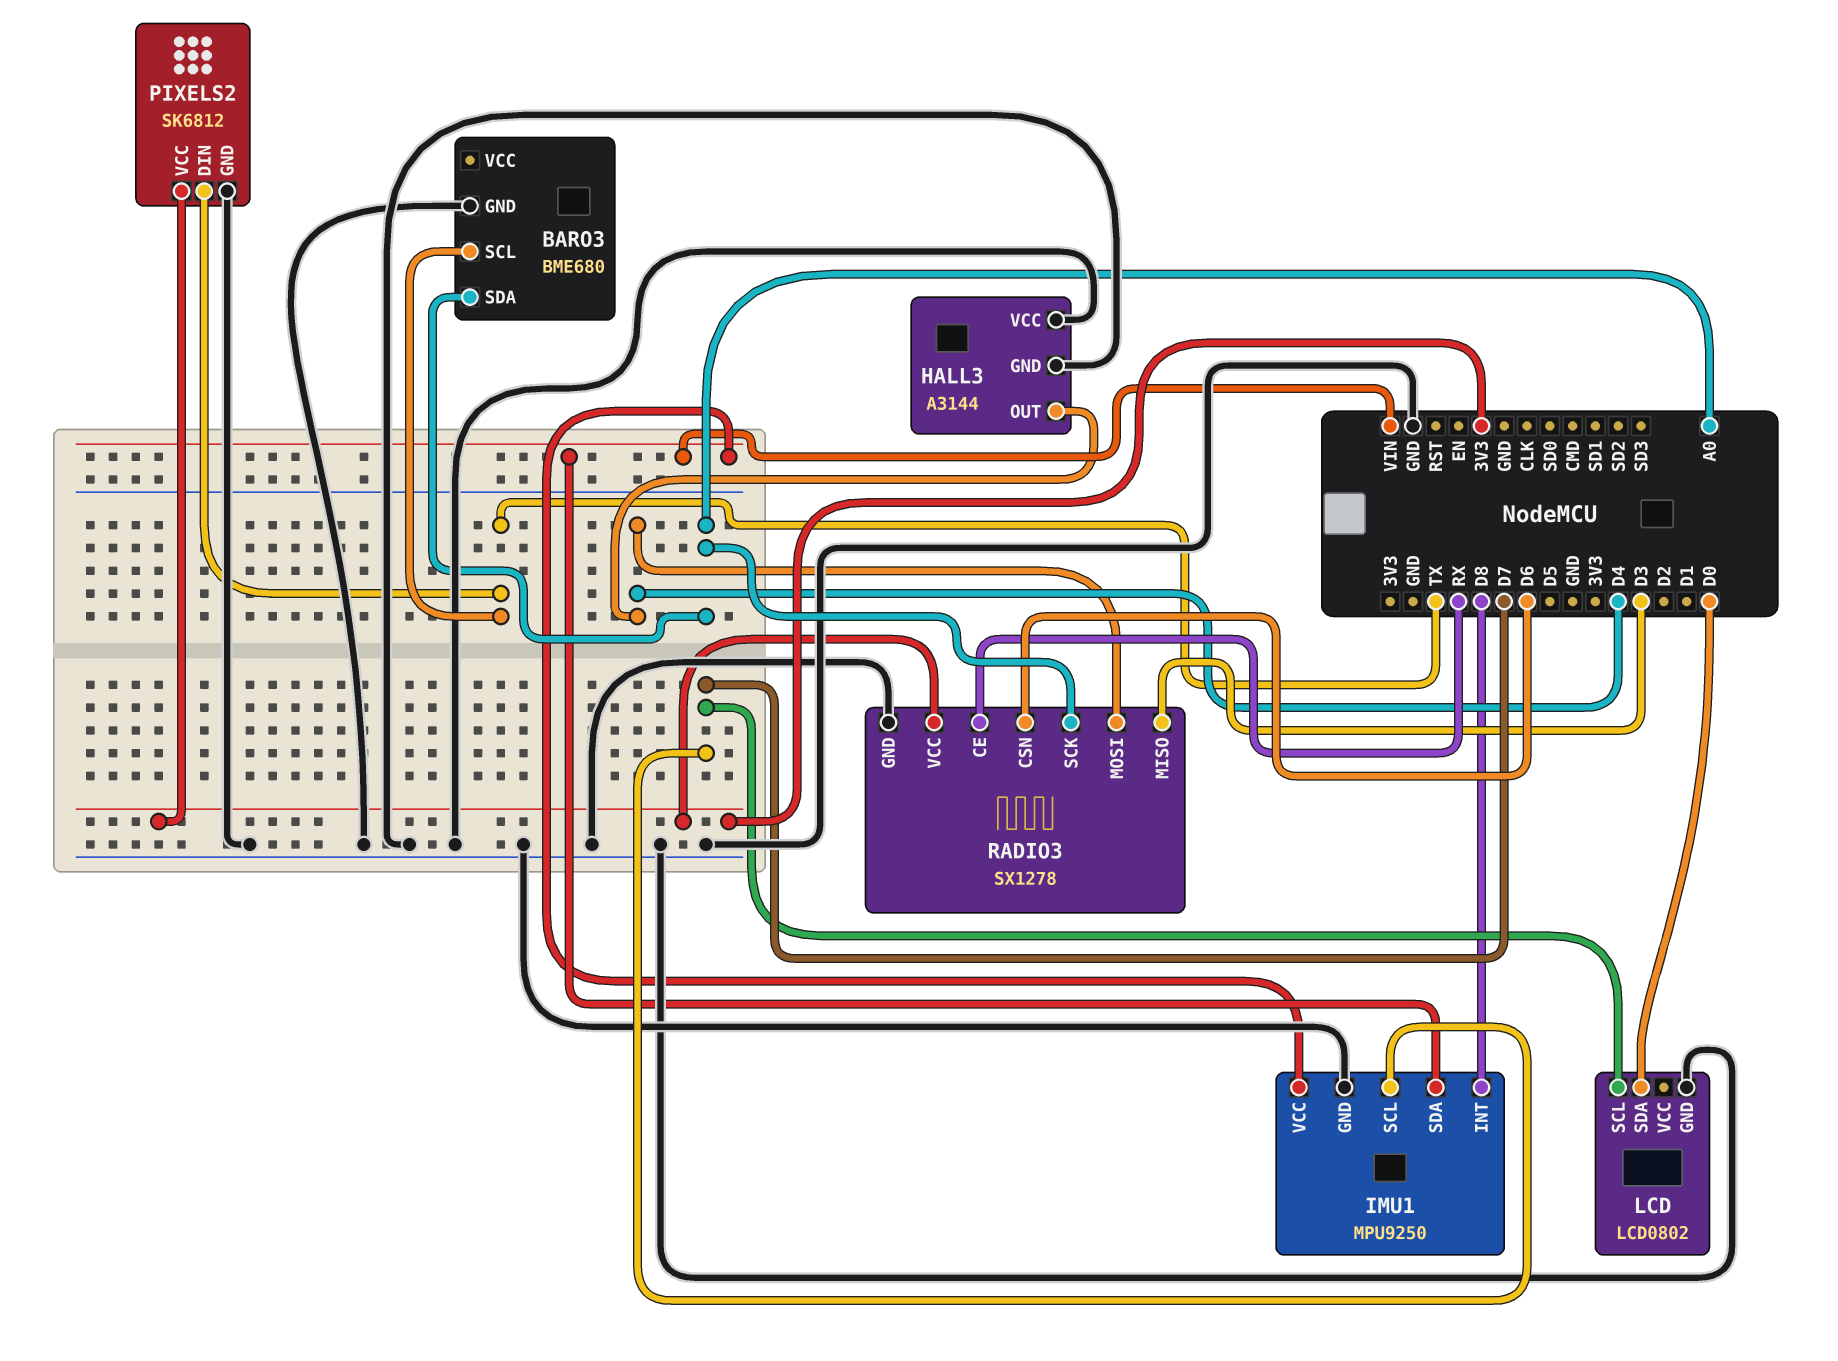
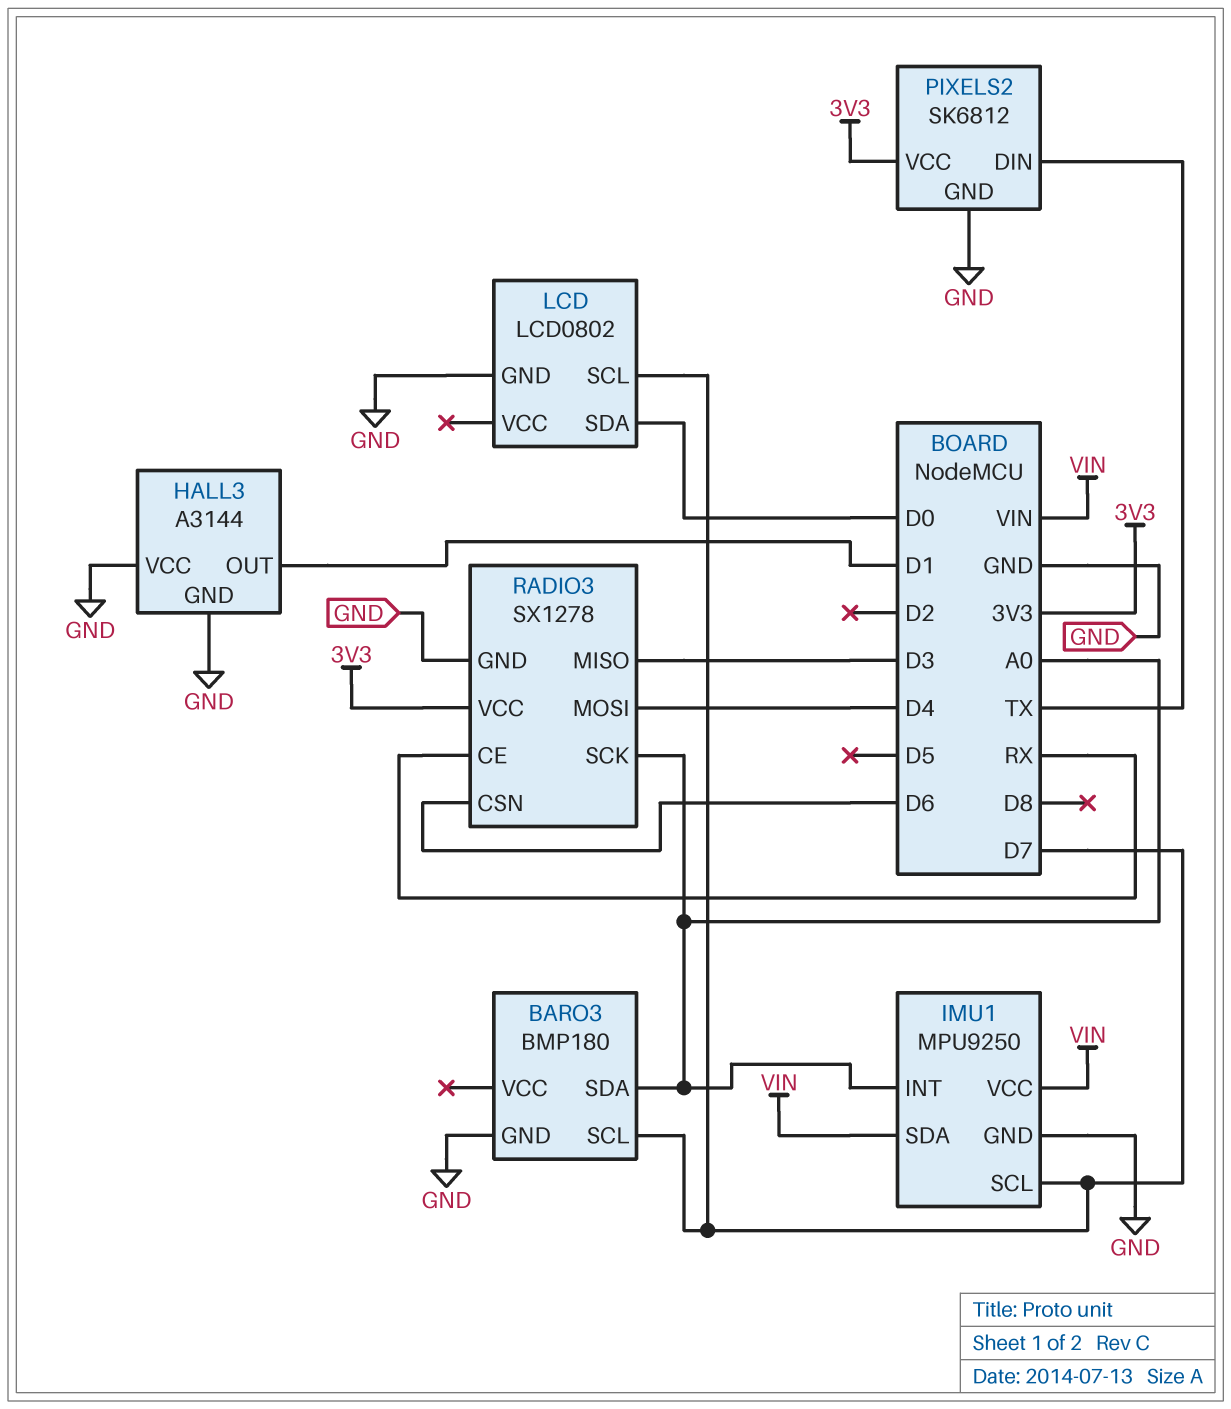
BARO3: BME680 -> BMP180
BARO3 pin SCL: TX -> D7
HALL3 pin OUT: D4 -> D1
IMU1 pin INT: D8 -> A0

